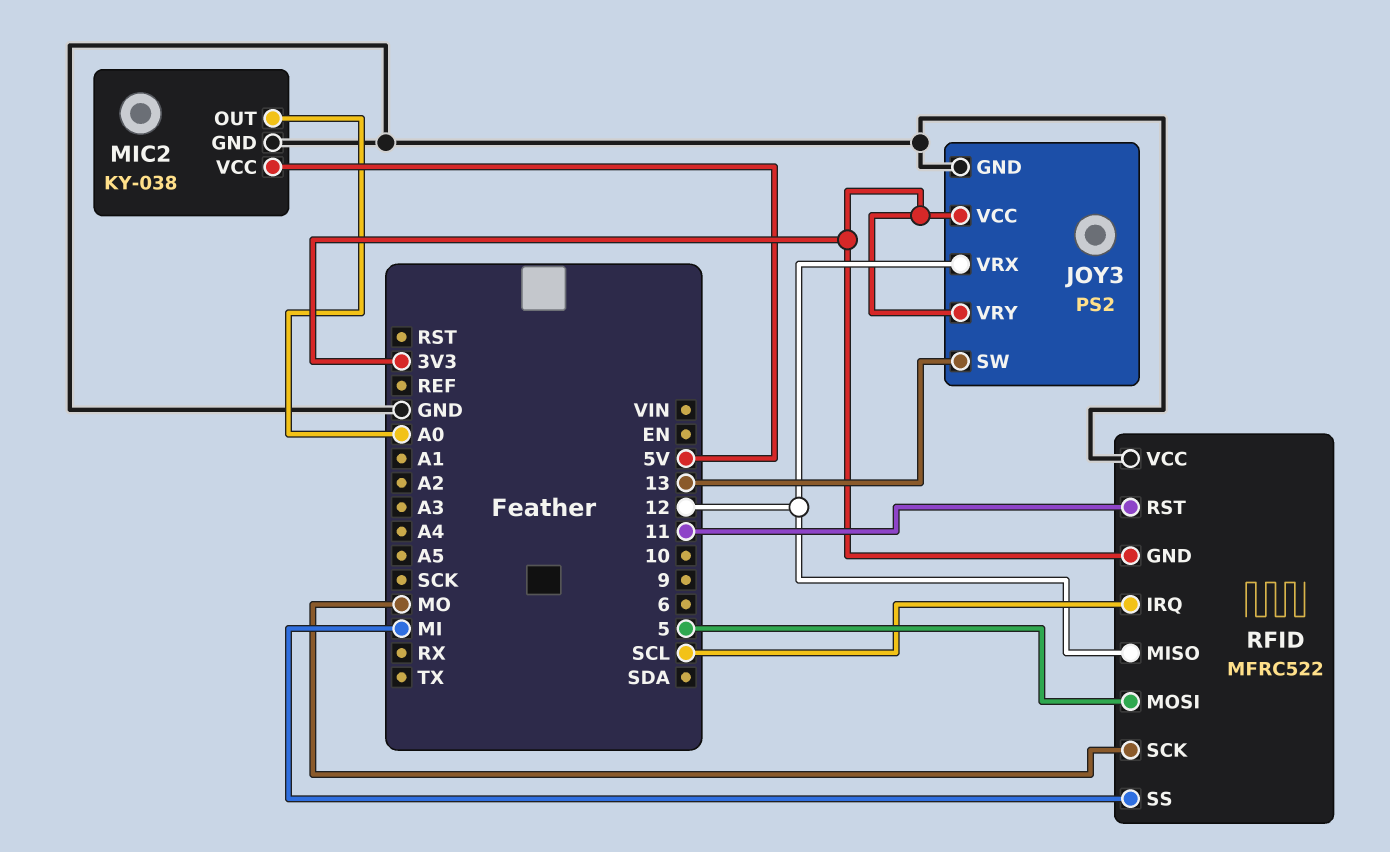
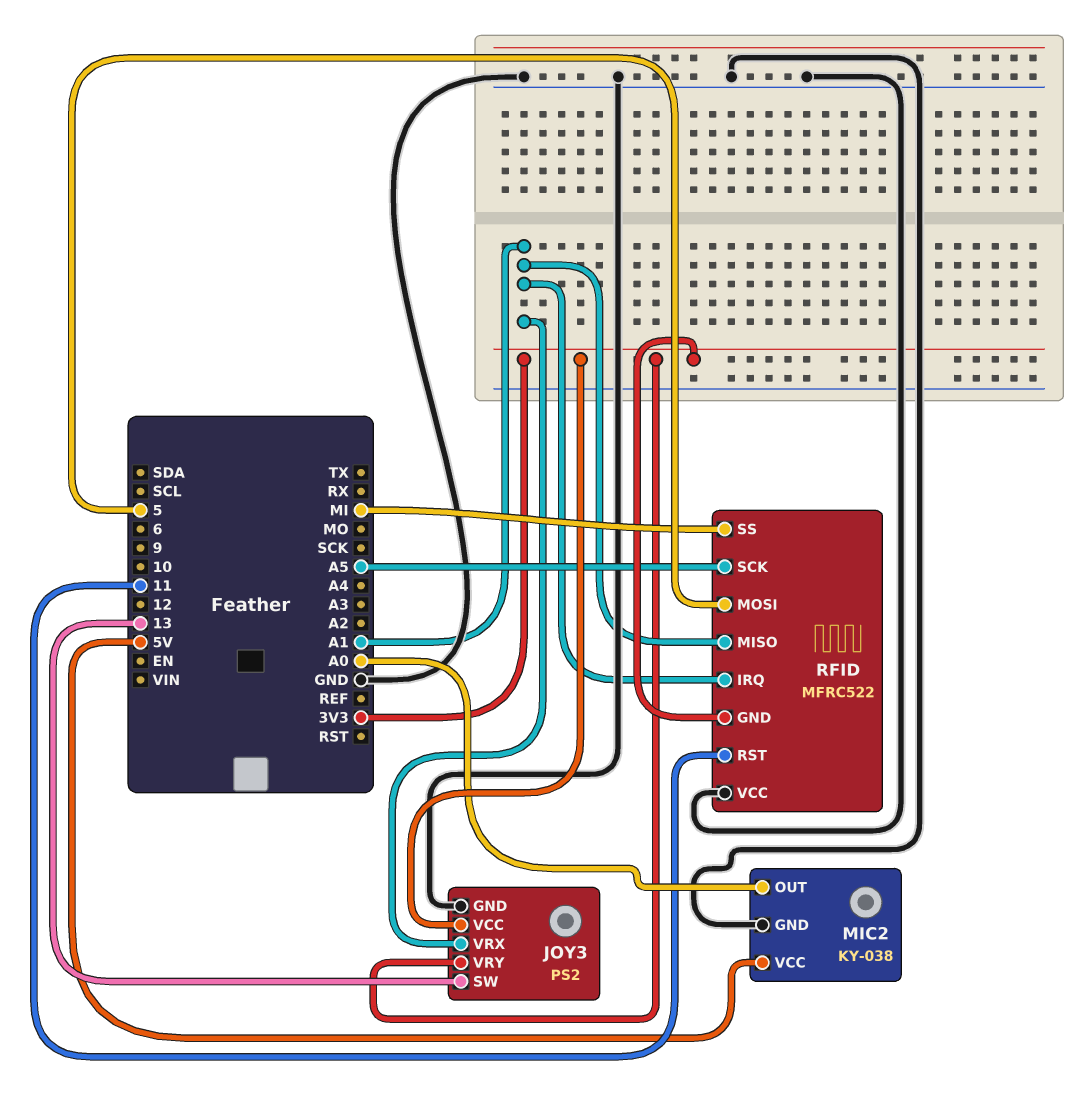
JOY3 pin VRX: 12 -> A1
RFID pin IRQ: SCL -> A1
RFID pin MISO: 12 -> A1
RFID pin SCK: MO -> A5

